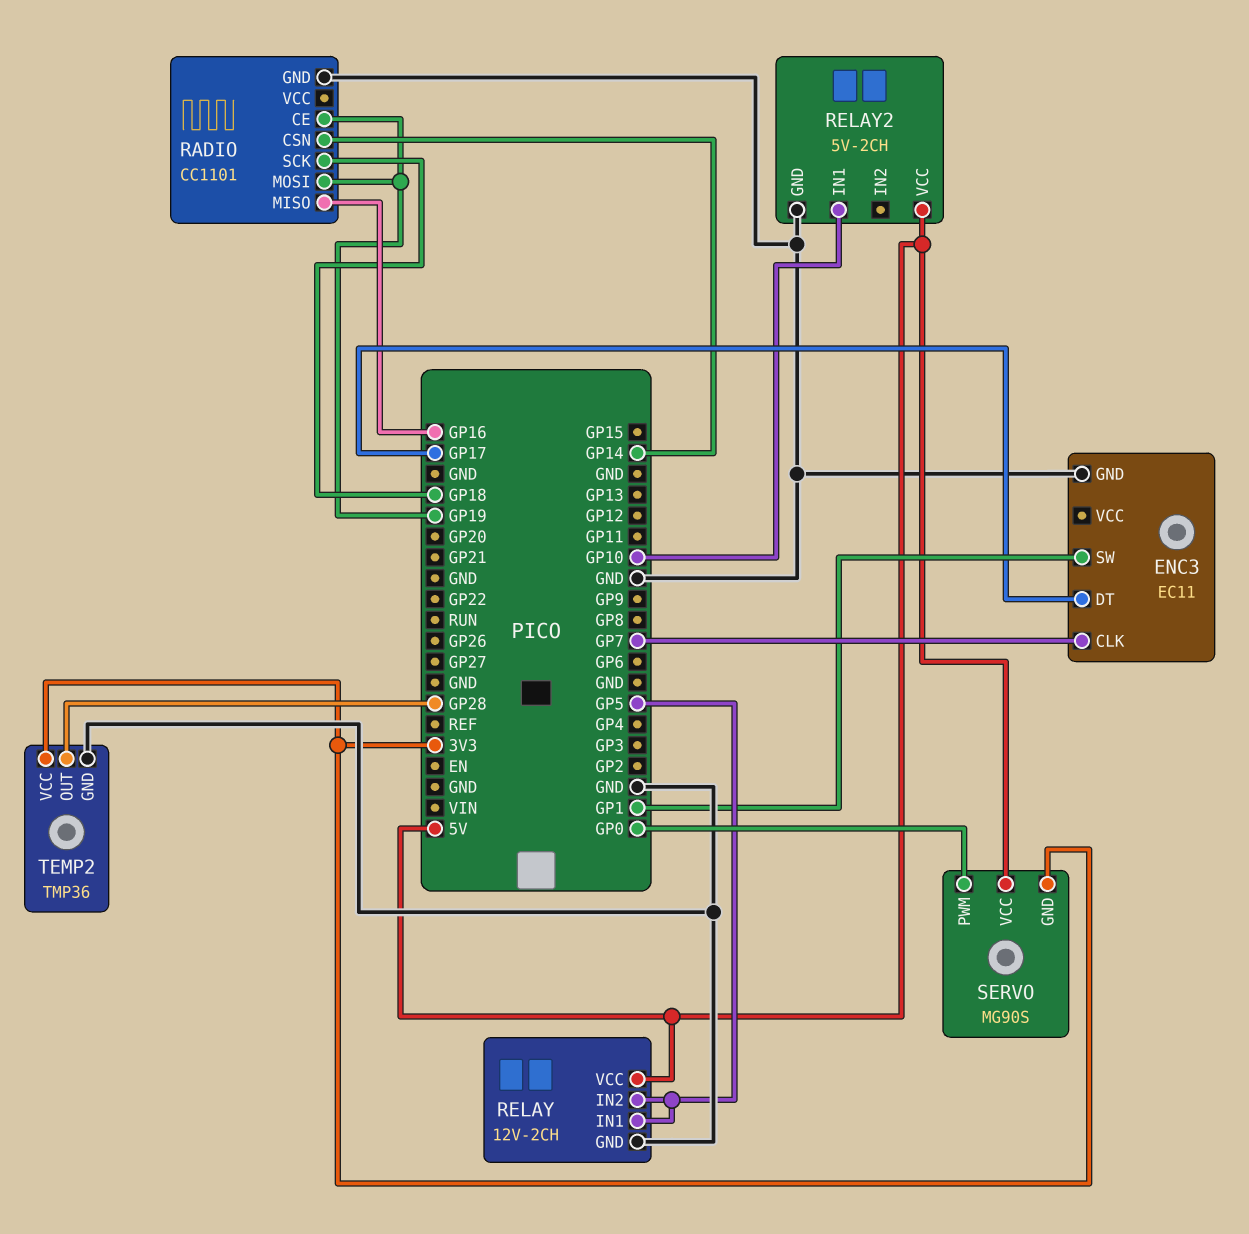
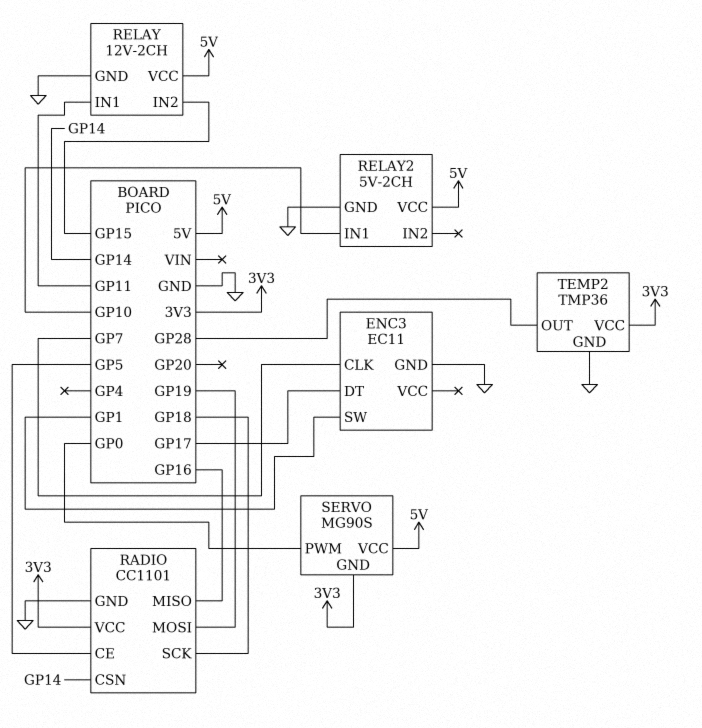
RADIO pin CE: GP19 -> GP5
RADIO pin VCC: none -> 3V3
RELAY pin IN1: GP5 -> GP11
RELAY pin IN2: GP5 -> GP15

